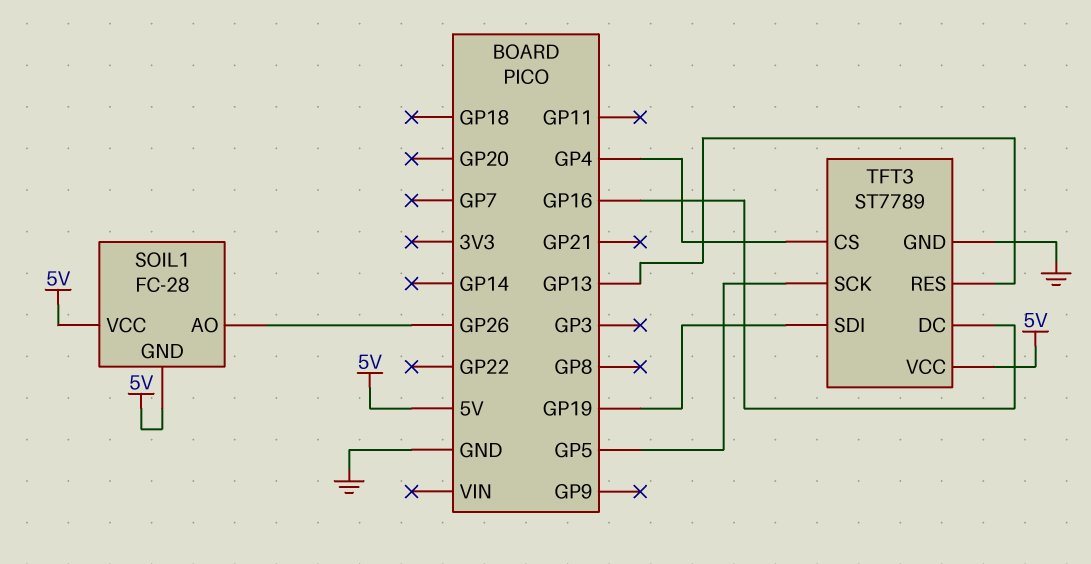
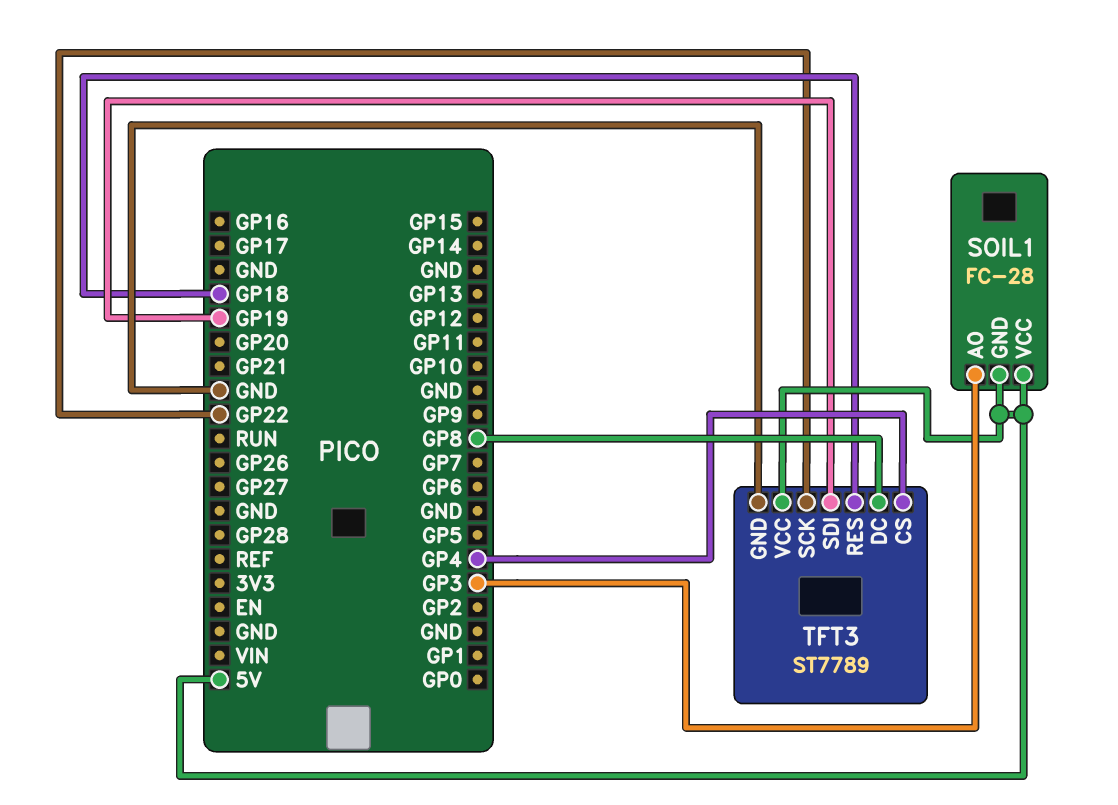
SOIL1 pin AO: GP26 -> GP3
TFT3 pin DC: GP16 -> GP8
TFT3 pin RES: GP13 -> GP18
TFT3 pin SCK: GP5 -> GP22

